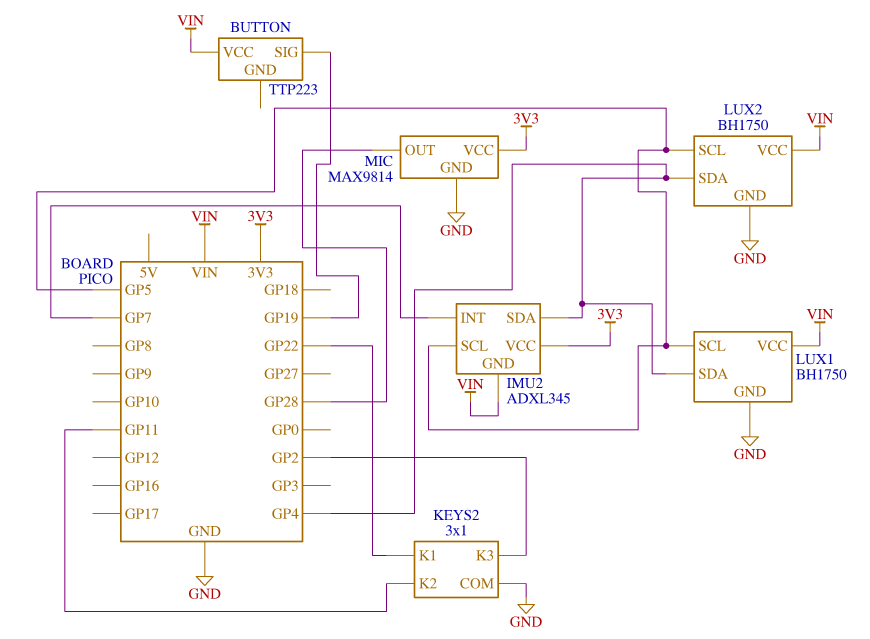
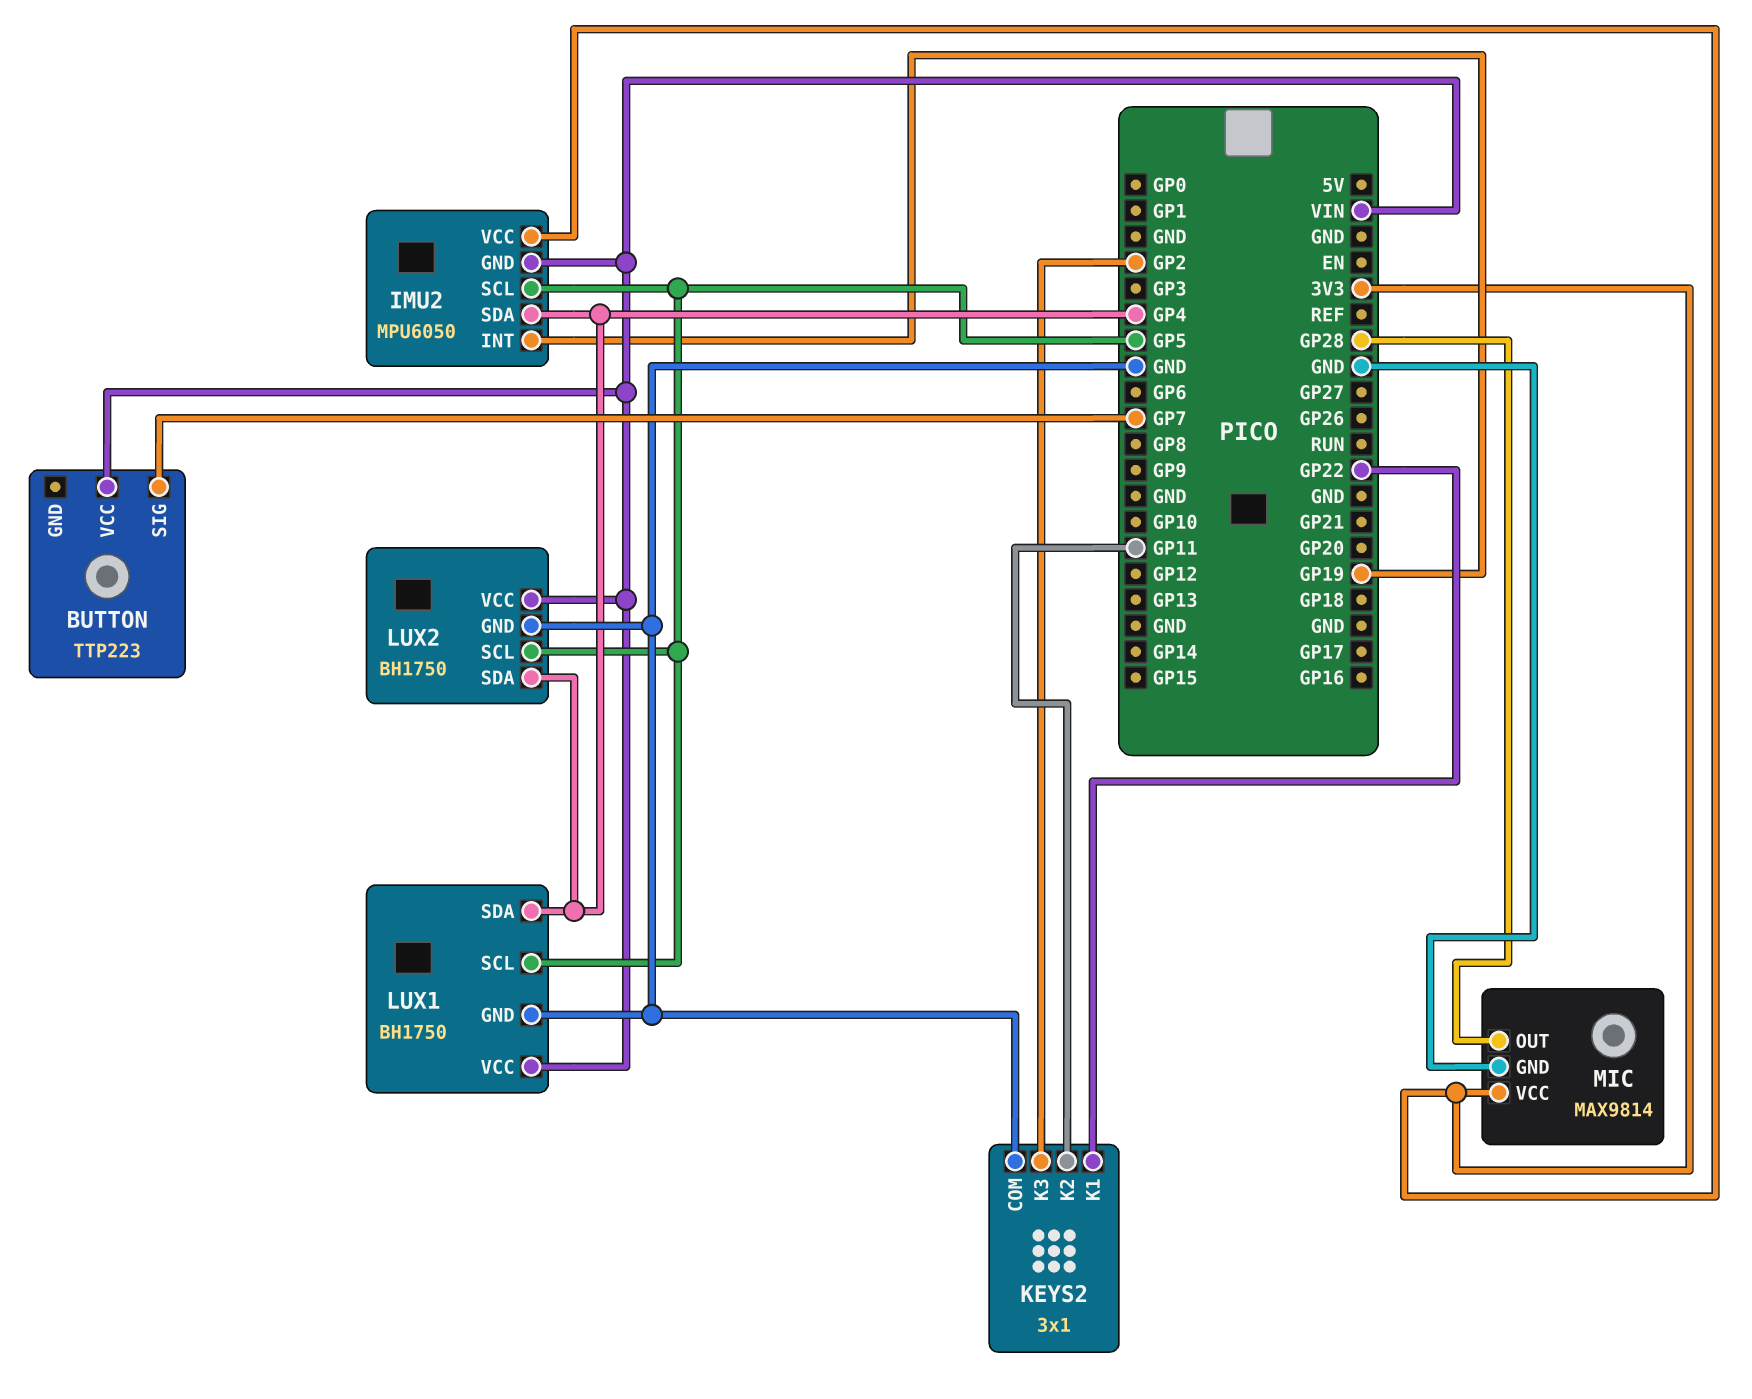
BUTTON pin SIG: GP19 -> GP7
IMU2: ADXL345 -> MPU6050
IMU2 pin INT: GP7 -> GP19

